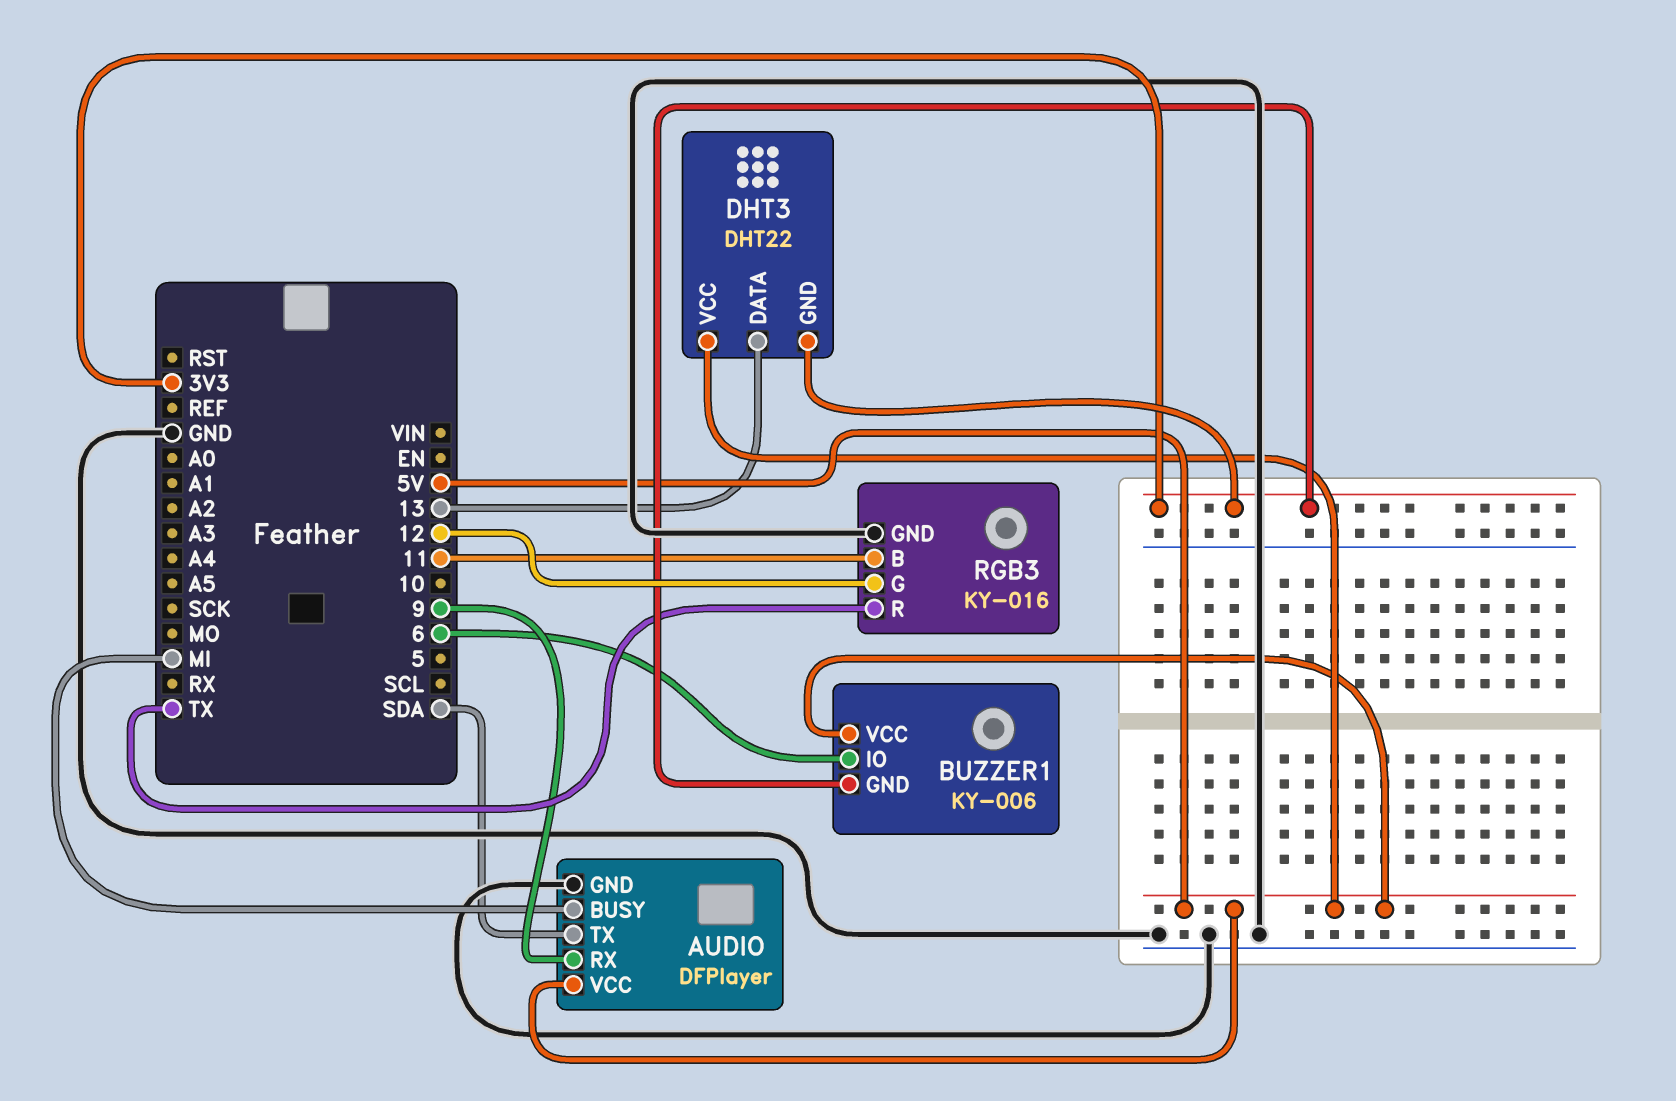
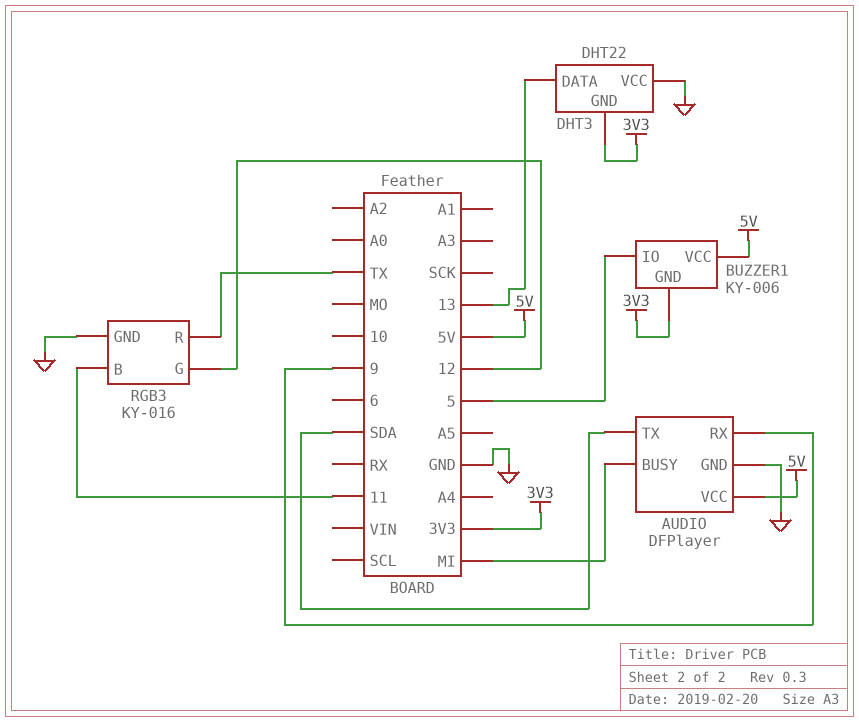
BUZZER1 pin IO: 6 -> 5
DHT3 pin VCC: 5V -> GND

